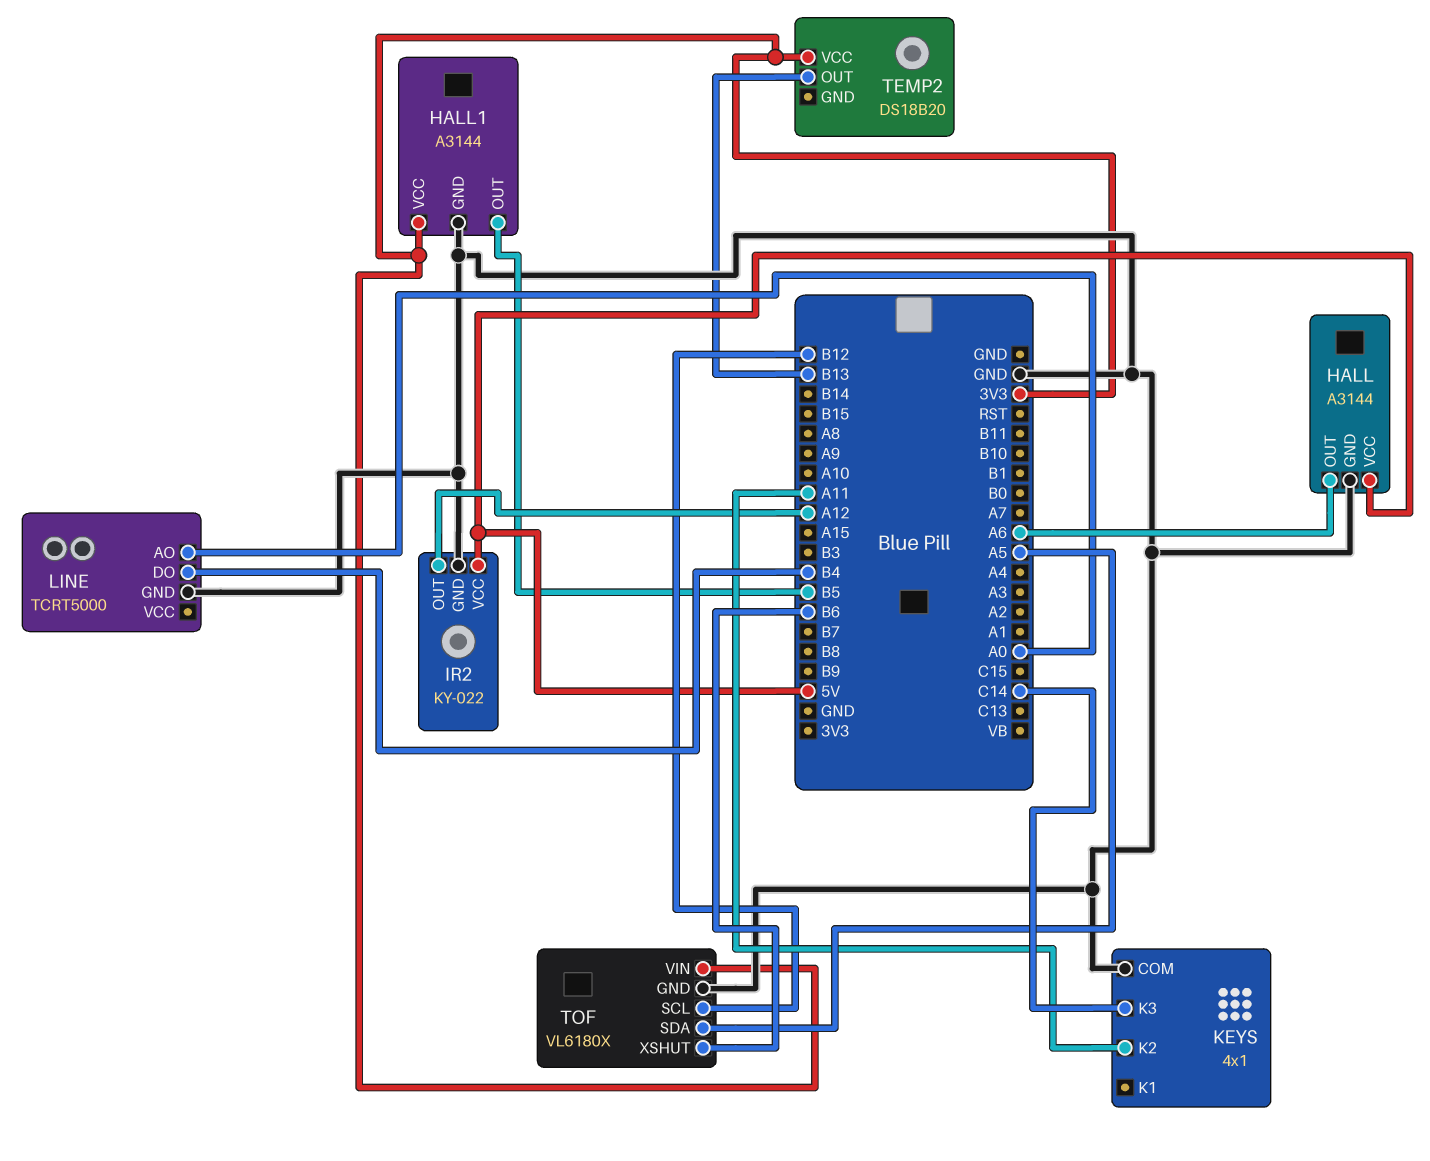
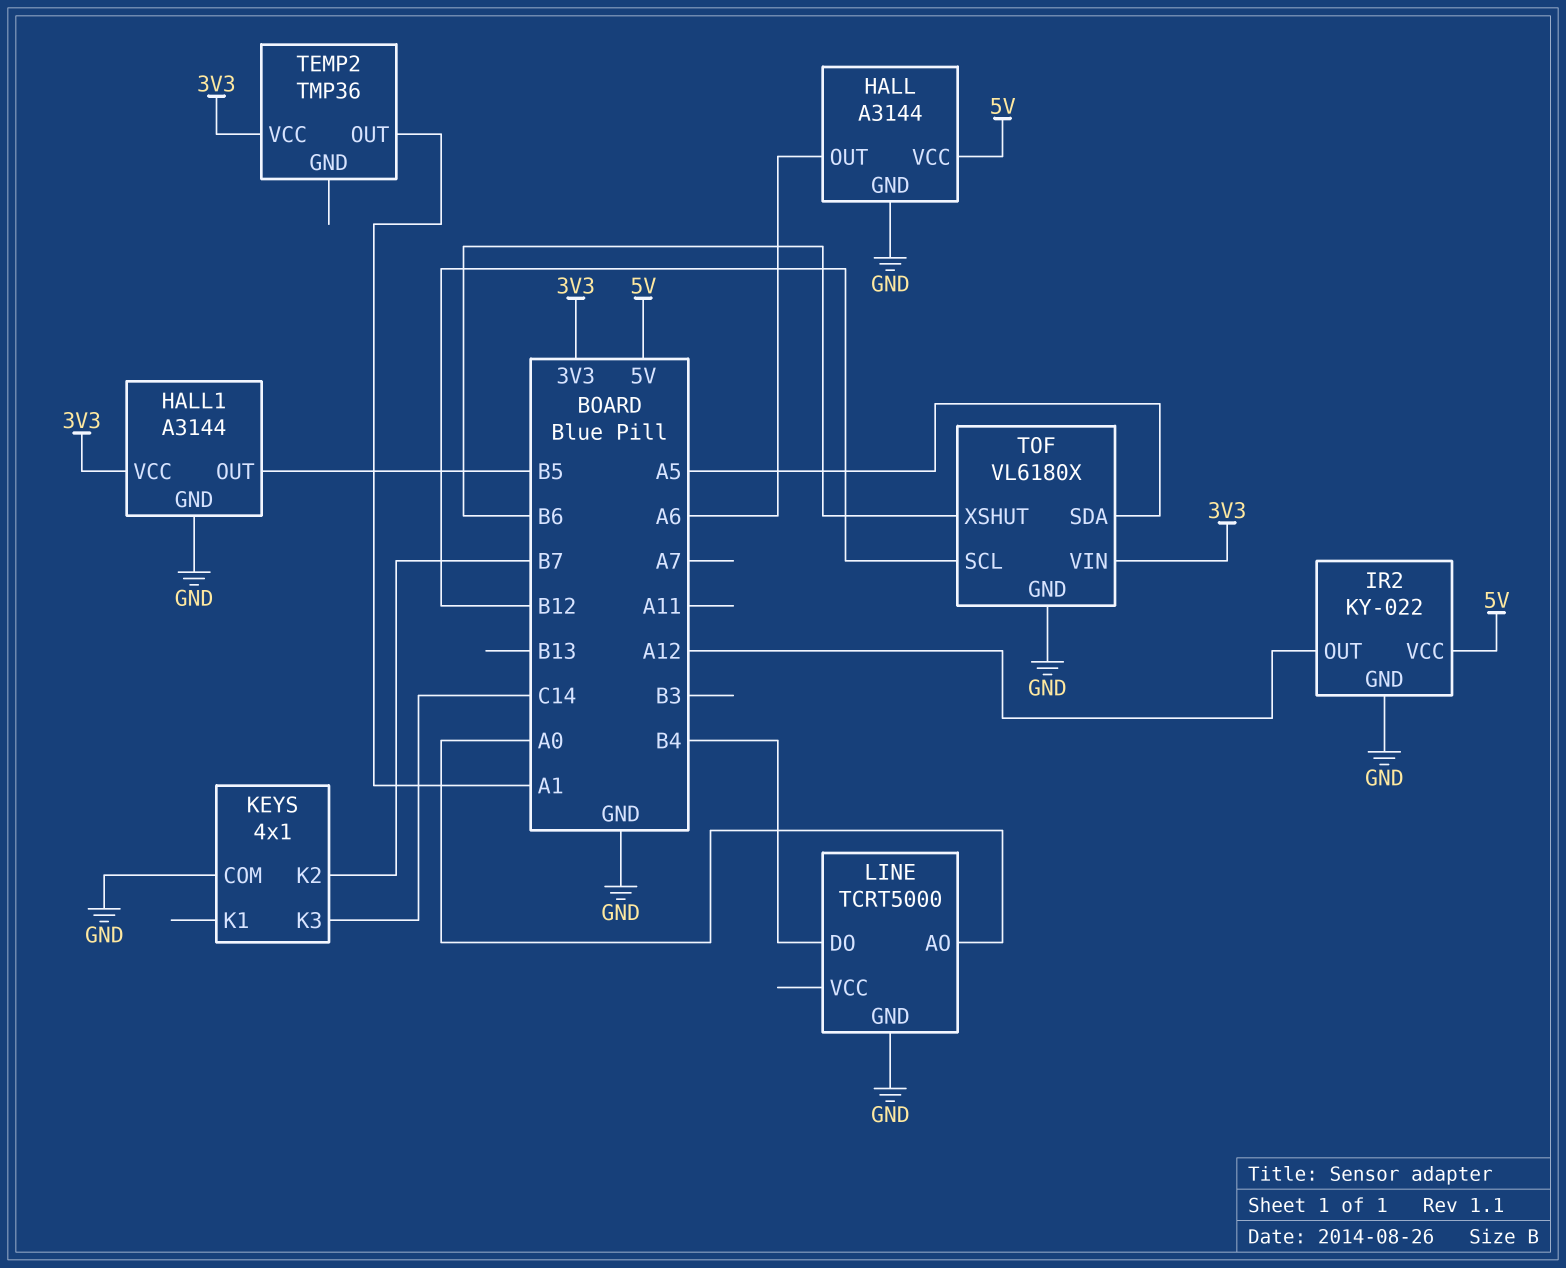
KEYS pin K2: A11 -> B7
TEMP2: DS18B20 -> TMP36
TEMP2 pin OUT: B13 -> A1

